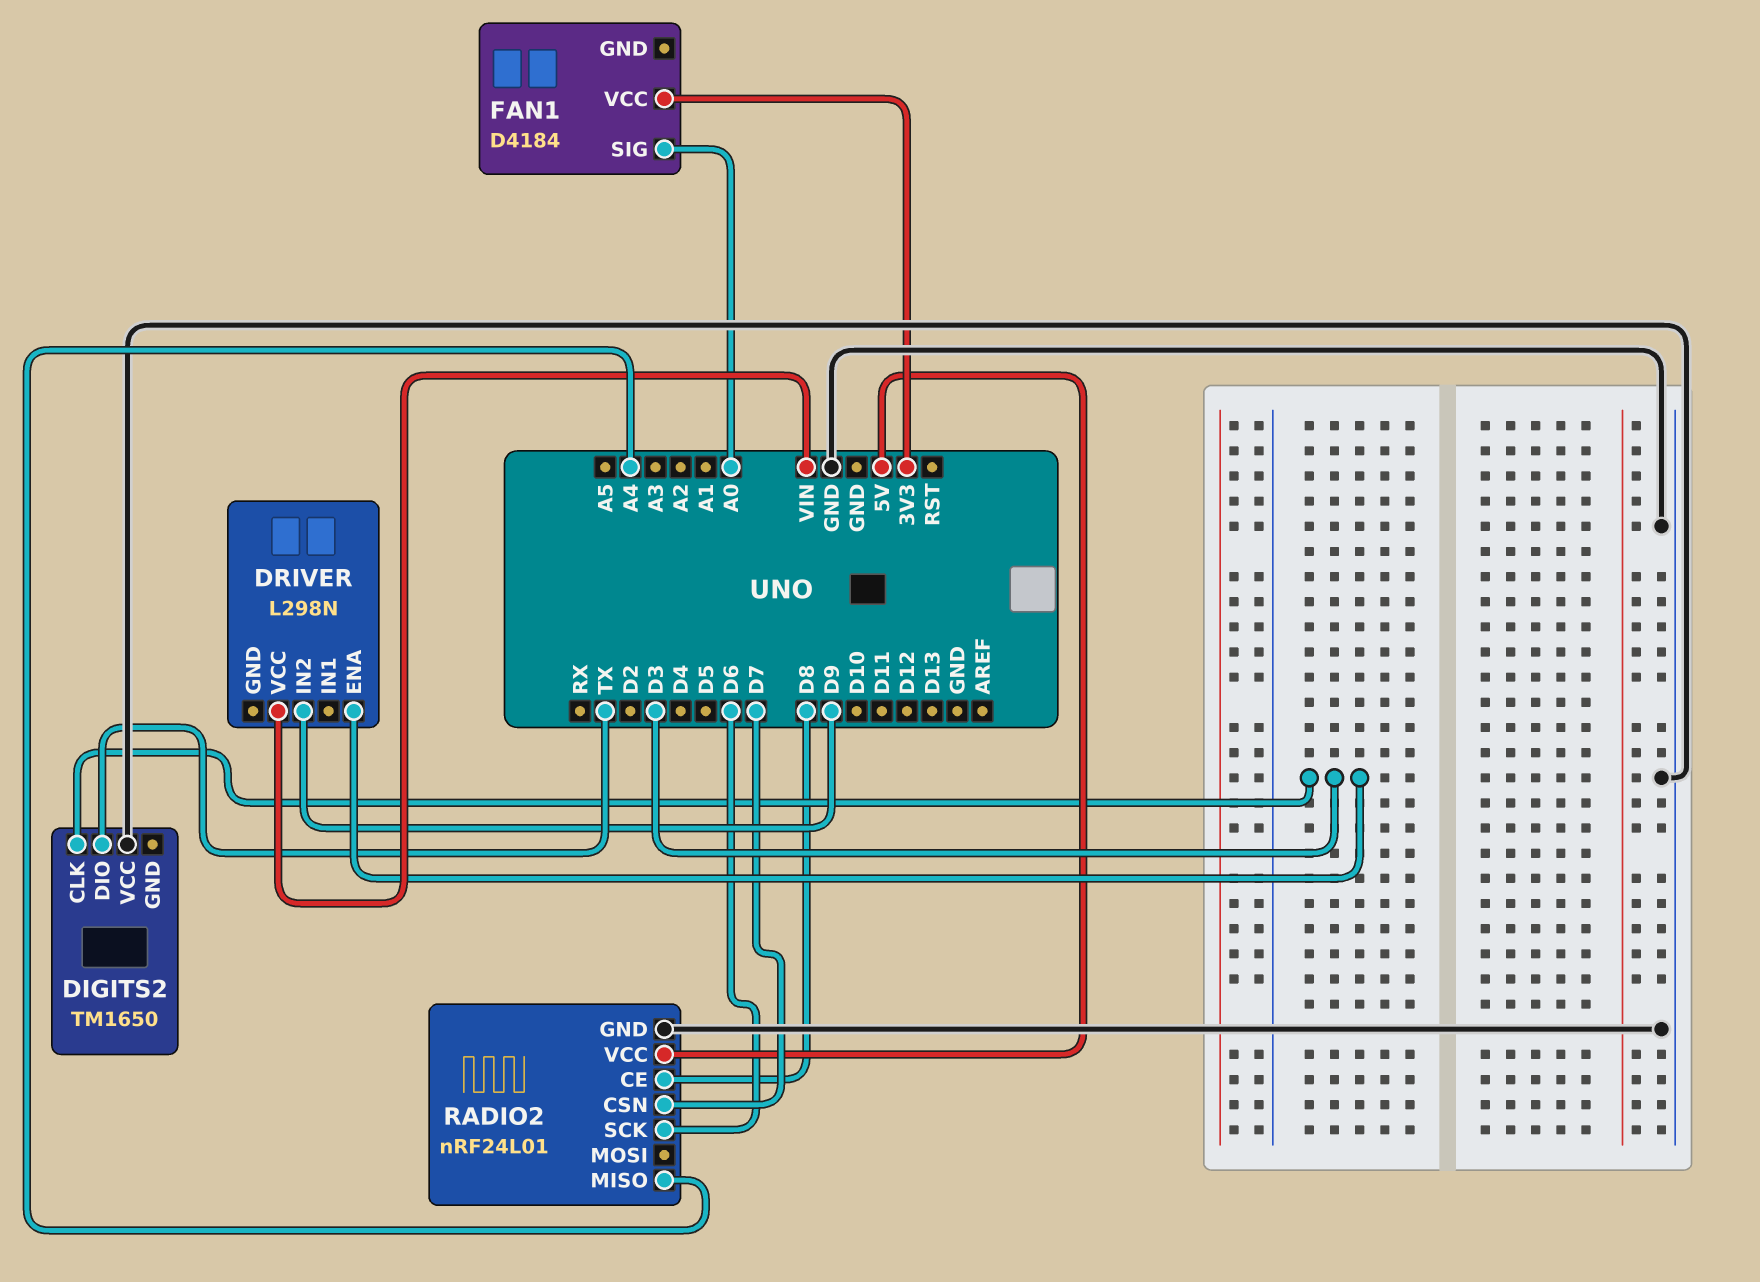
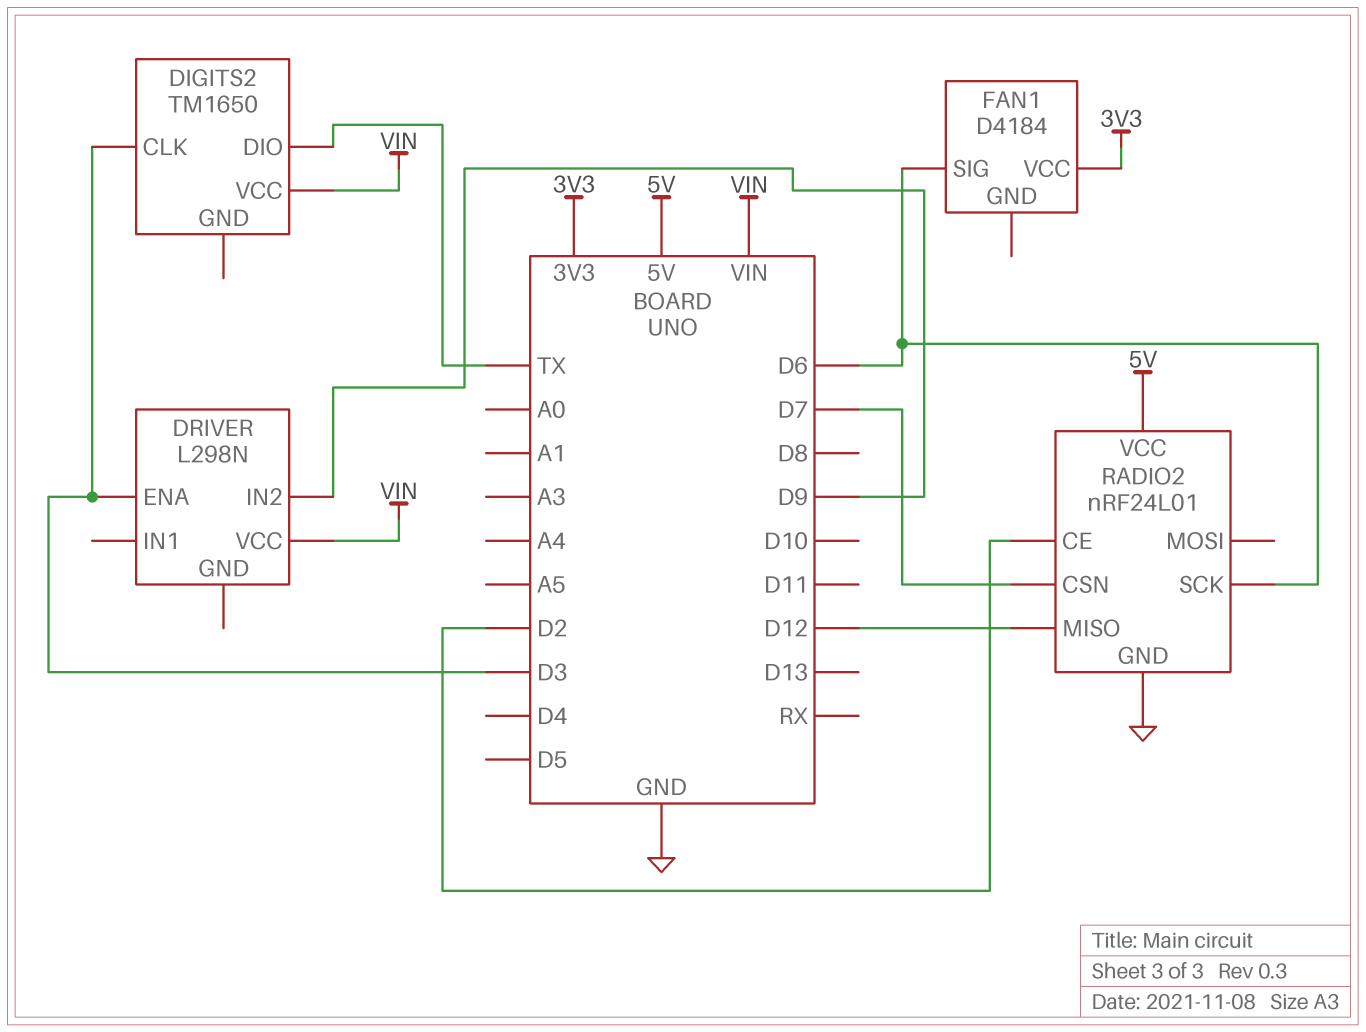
DIGITS2 pin VCC: GND -> VIN
FAN1 pin SIG: A0 -> D6
RADIO2 pin CE: D8 -> D2
RADIO2 pin MISO: A4 -> D12

